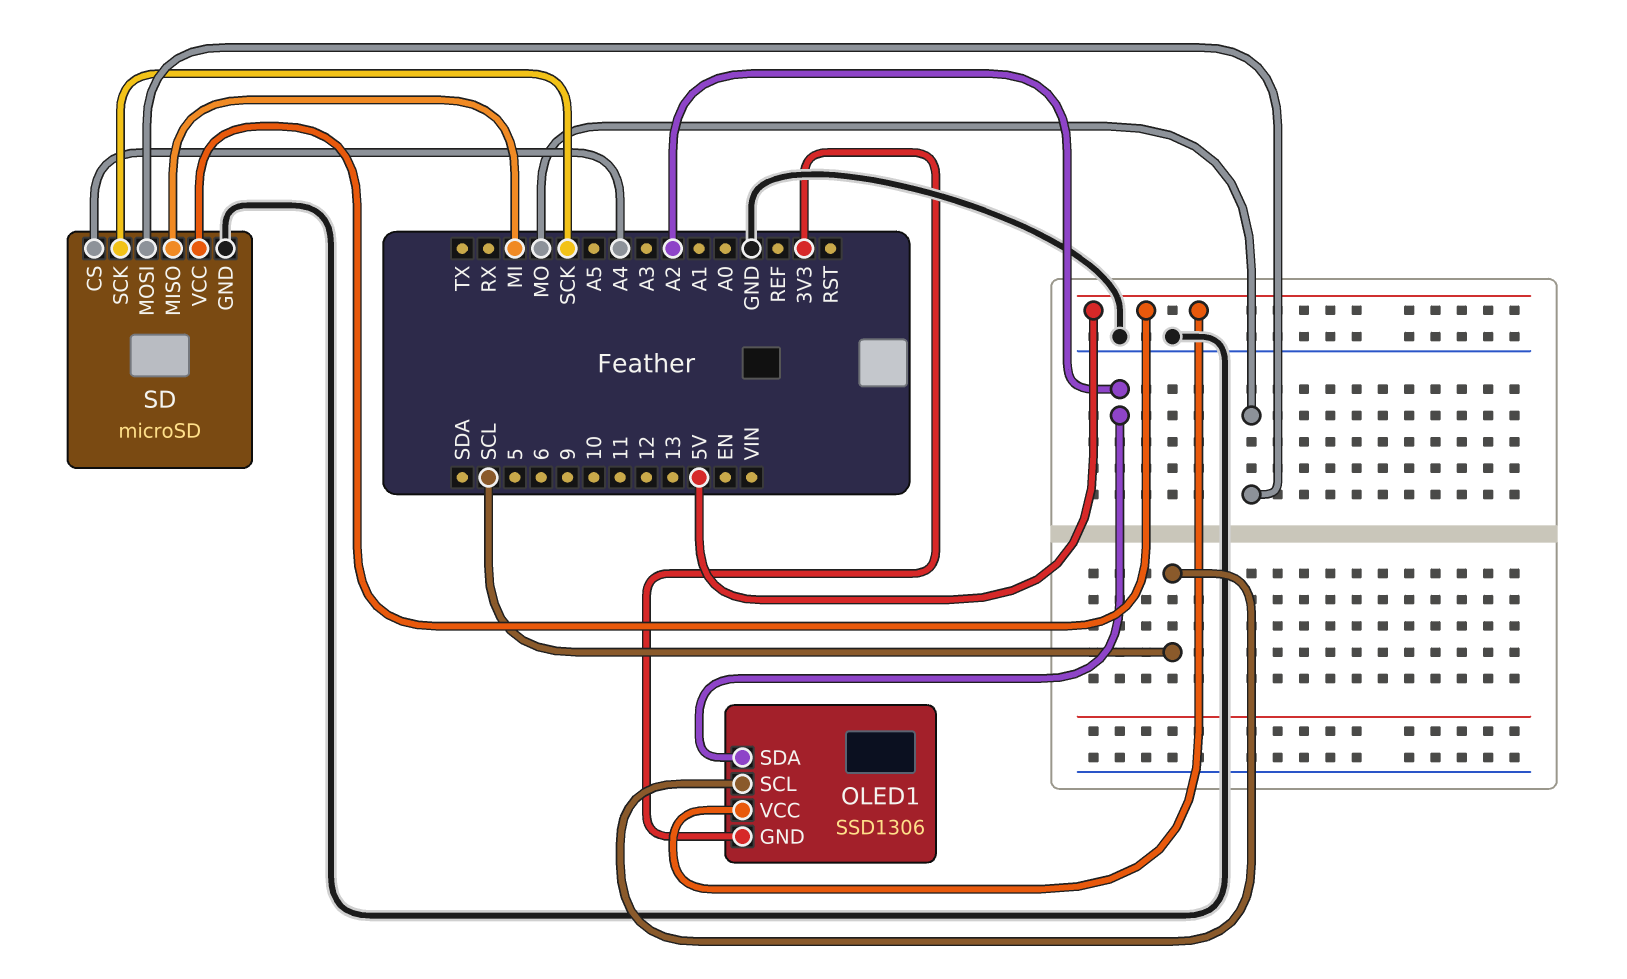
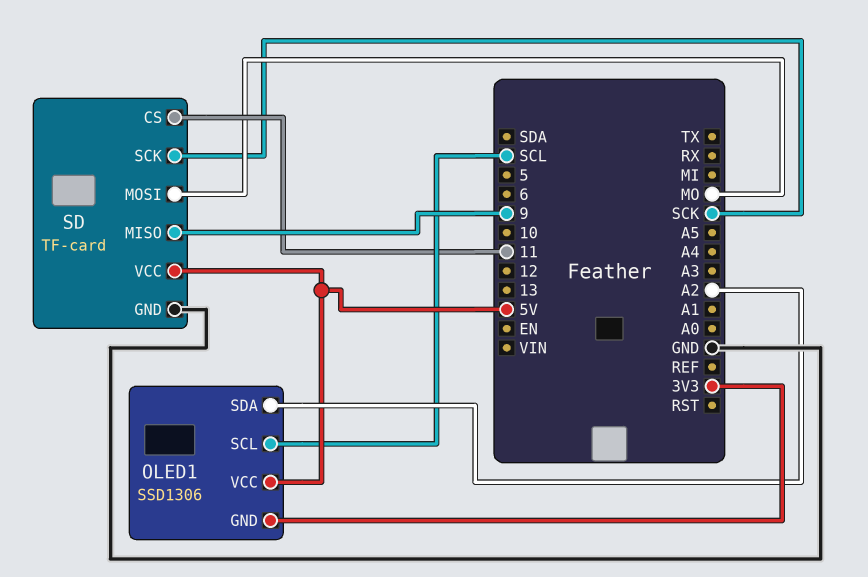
SD: microSD -> TF-card
SD pin CS: A4 -> 11
SD pin MISO: MI -> 9

